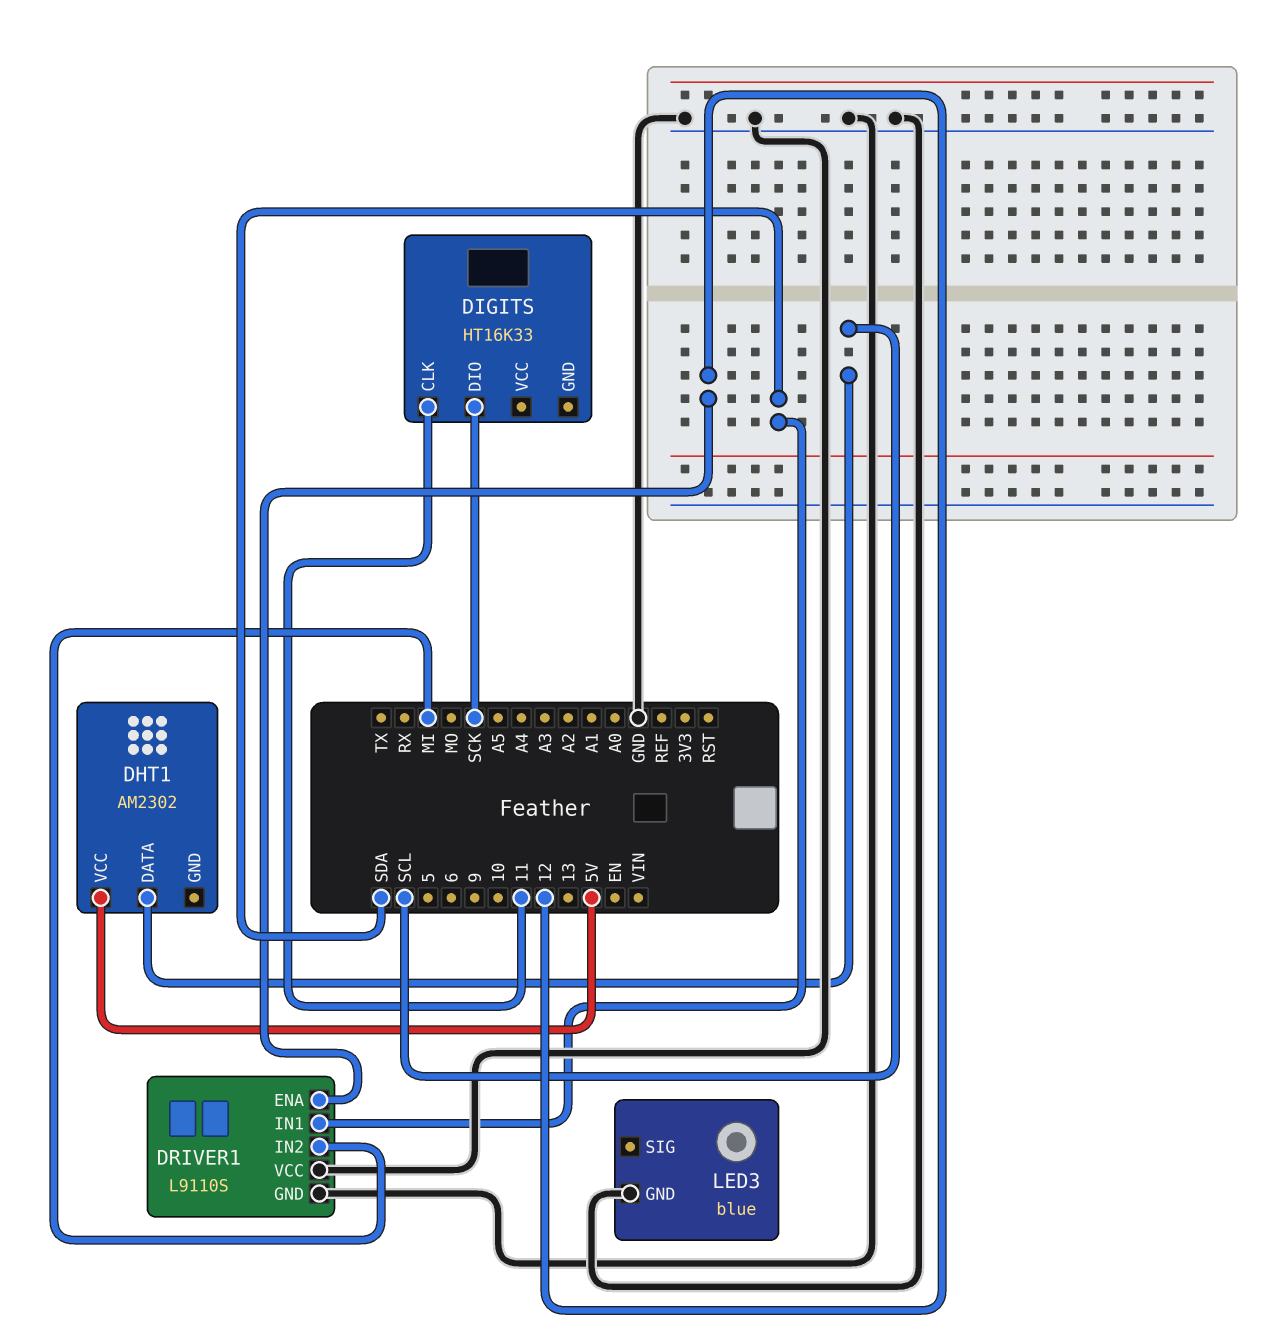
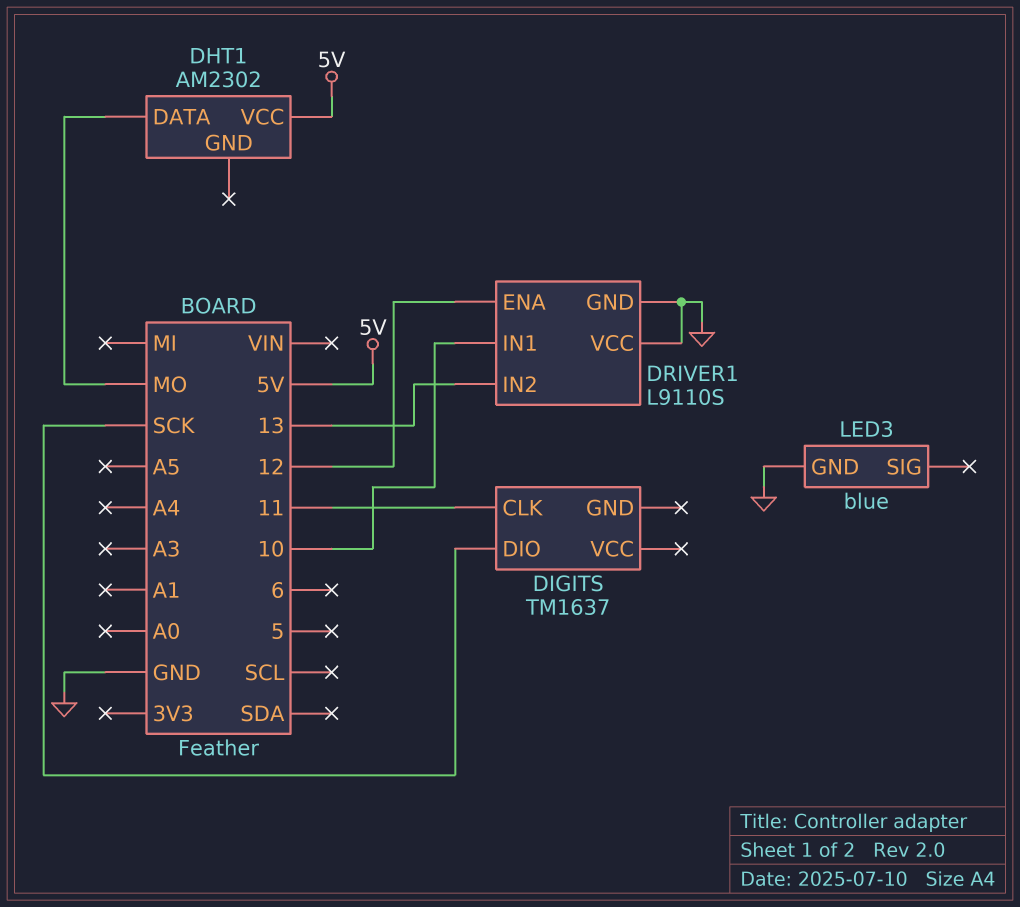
DHT1 pin DATA: SCL -> MO
DIGITS: HT16K33 -> TM1637
DRIVER1 pin IN1: SDA -> 10
DRIVER1 pin IN2: MI -> 13

